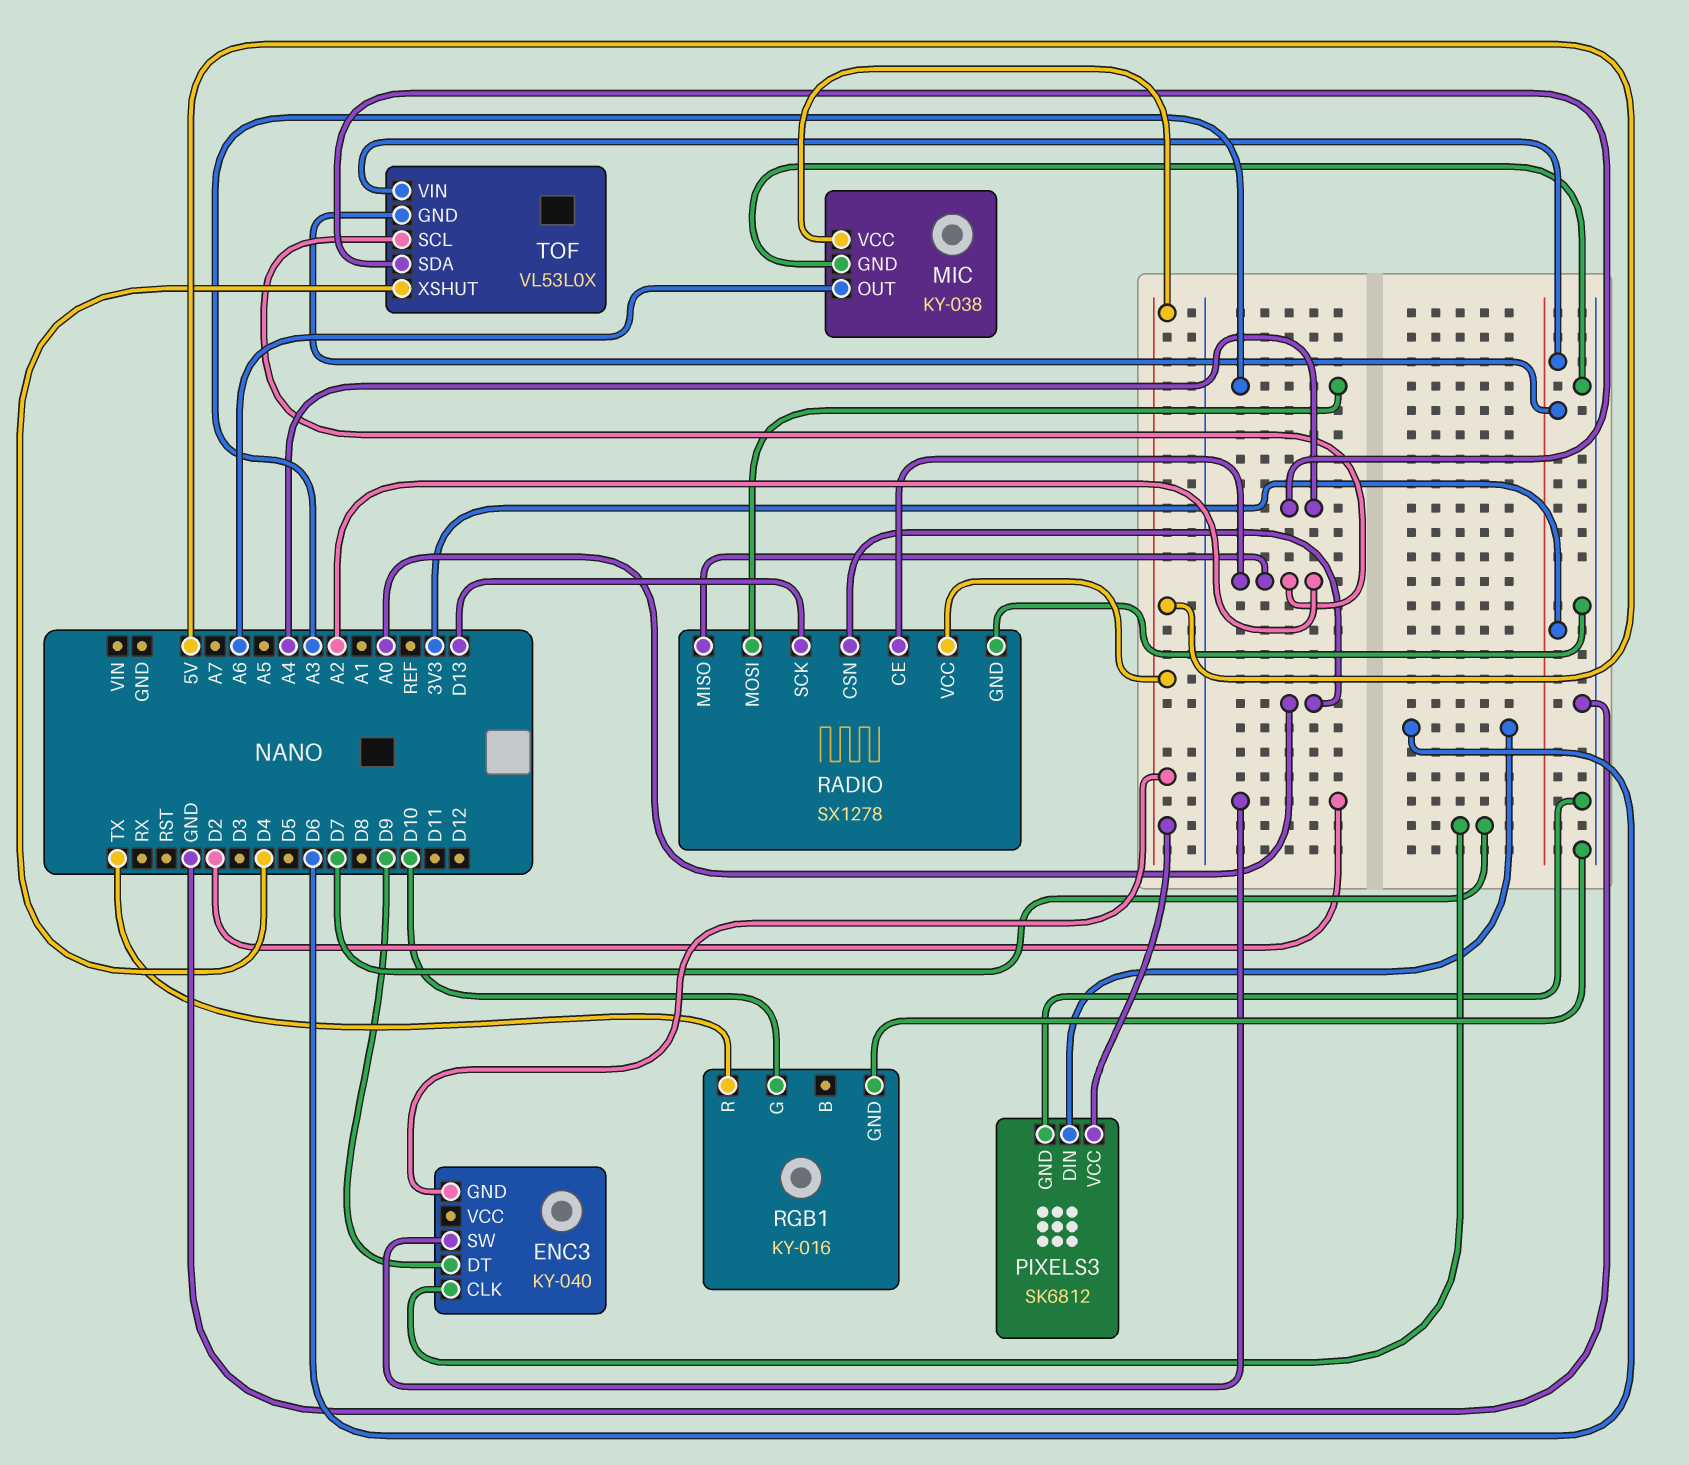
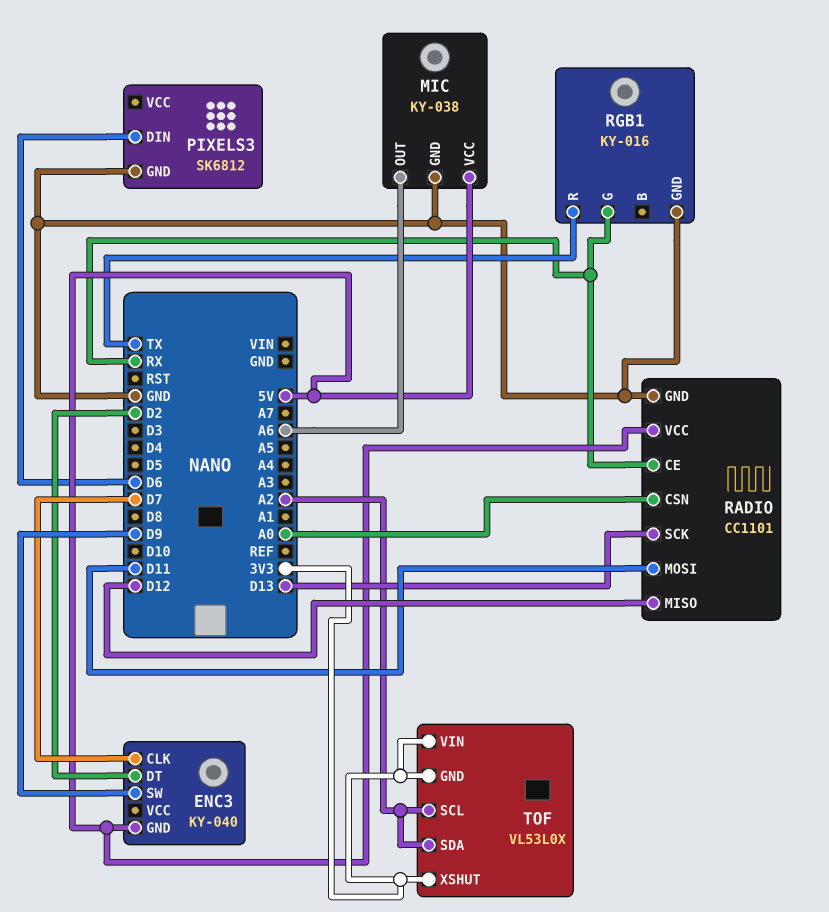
ENC3 pin DT: D9 -> D2
ENC3 pin SW: D2 -> D9
PIXELS3 pin VCC: 5V -> none
RADIO: SX1278 -> CC1101
RADIO pin CE: A2 -> RX
RADIO pin MISO: A2 -> D12
RADIO pin MOSI: A3 -> D11
RGB1 pin G: D10 -> RX
TOF pin SDA: A4 -> A2
TOF pin XSHUT: D4 -> 3V3

